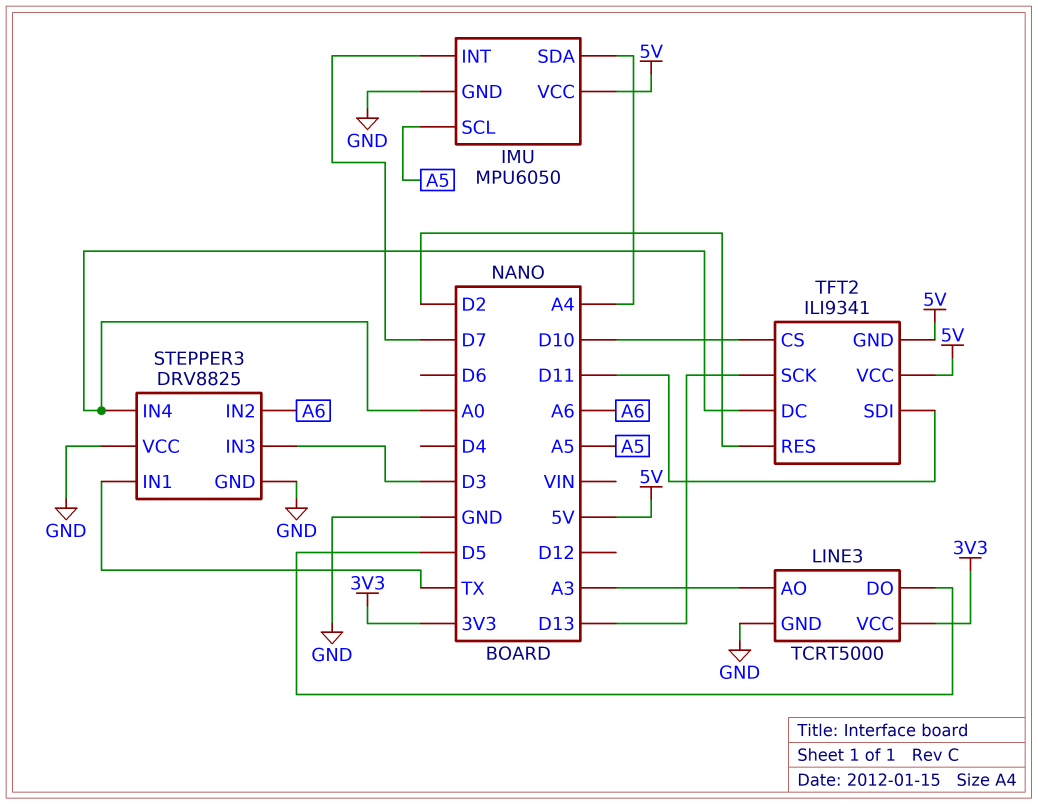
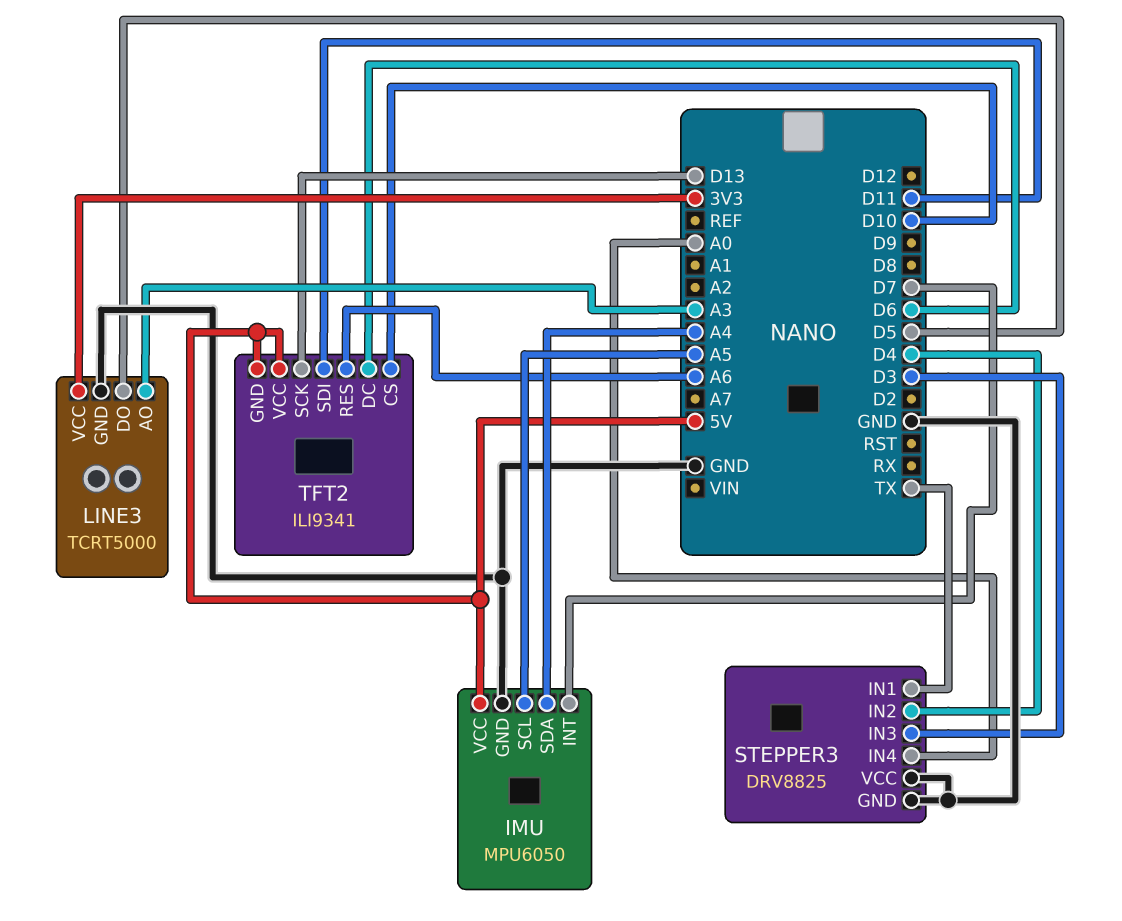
STEPPER3 pin IN2: A6 -> D4
TFT2 pin DC: A0 -> D6
TFT2 pin RES: D2 -> A6

